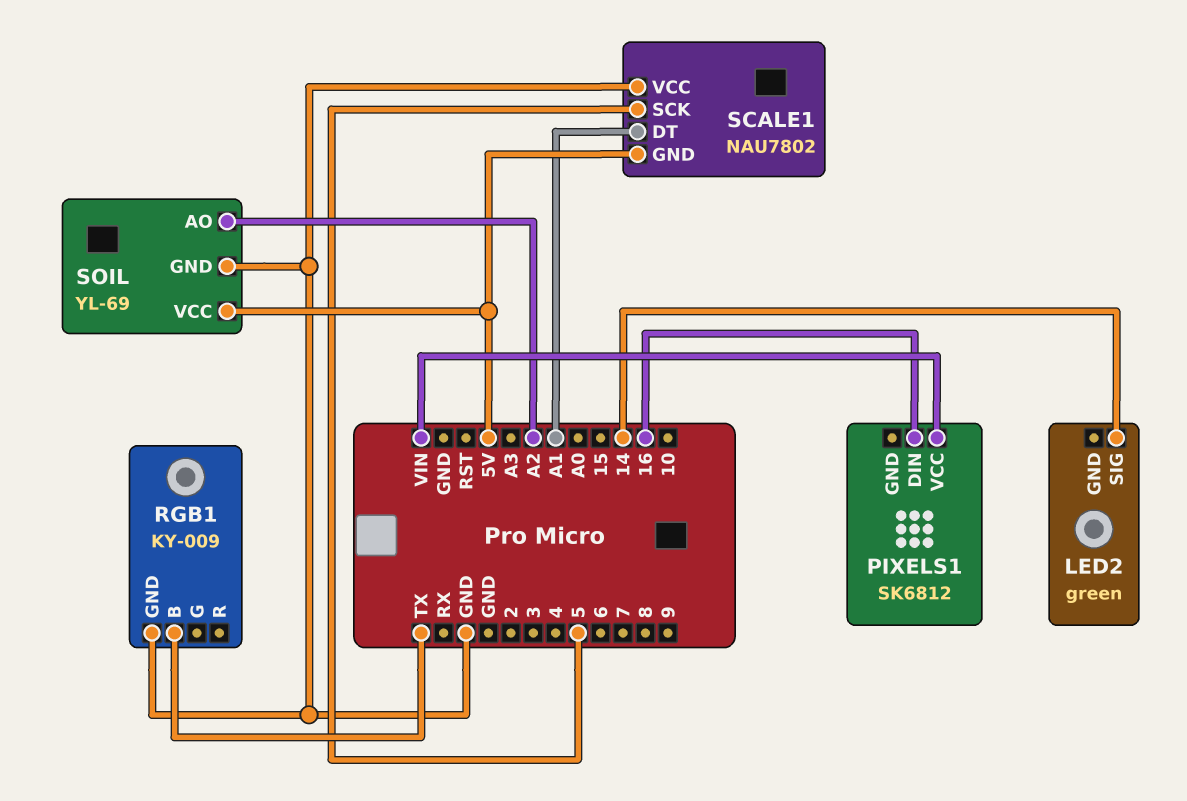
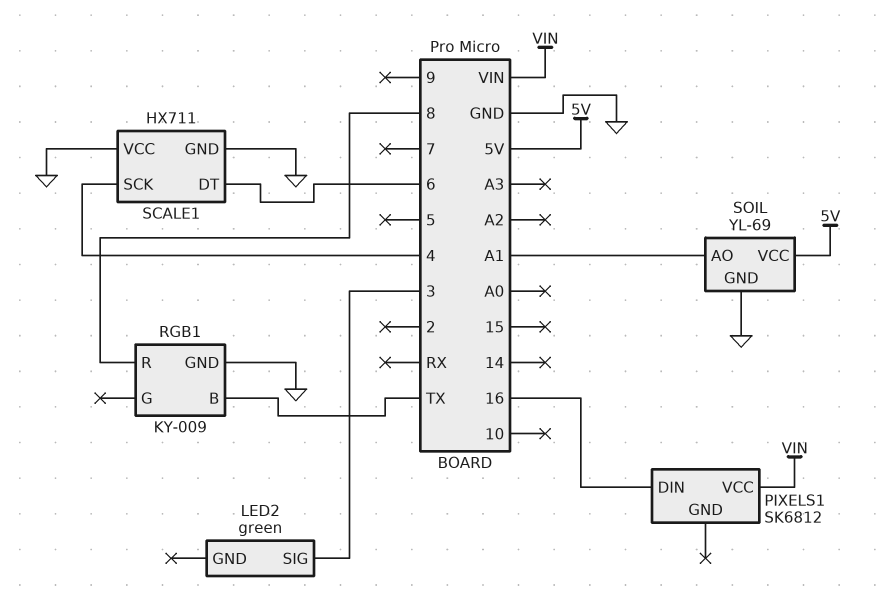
LED2 pin SIG: 14 -> 3
RGB1 pin R: none -> 8
SCALE1: NAU7802 -> HX711
SCALE1 pin DT: A1 -> 6
SCALE1 pin GND: 5V -> GND
SCALE1 pin SCK: 5 -> 4
SOIL pin AO: A2 -> A1

